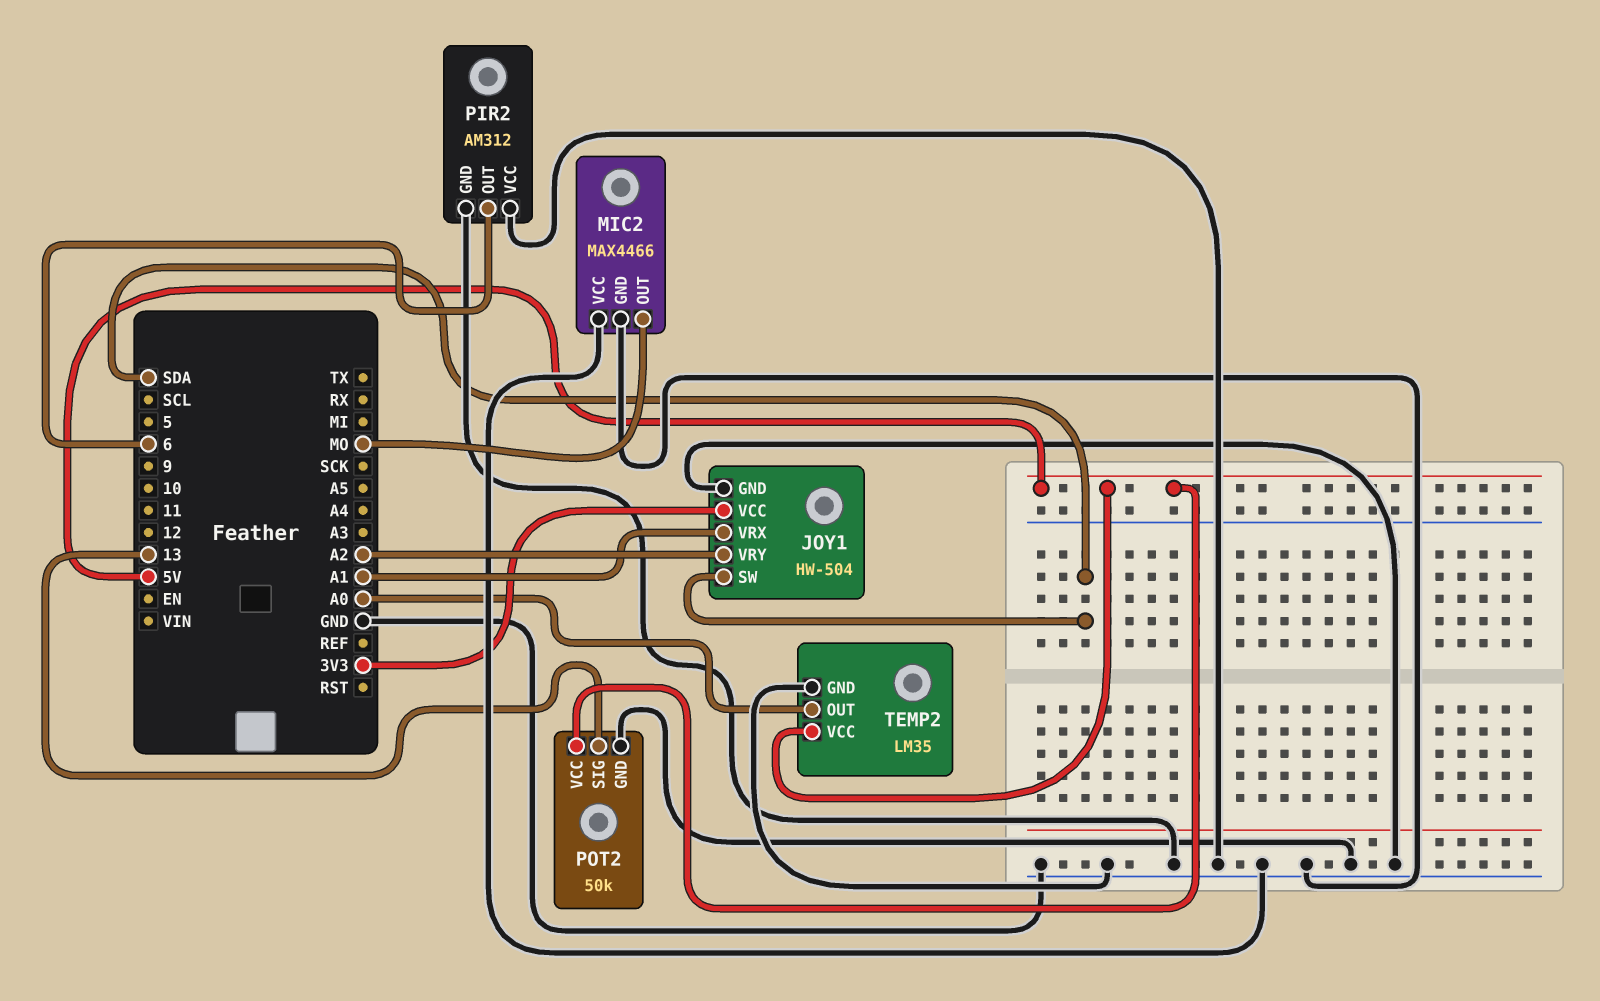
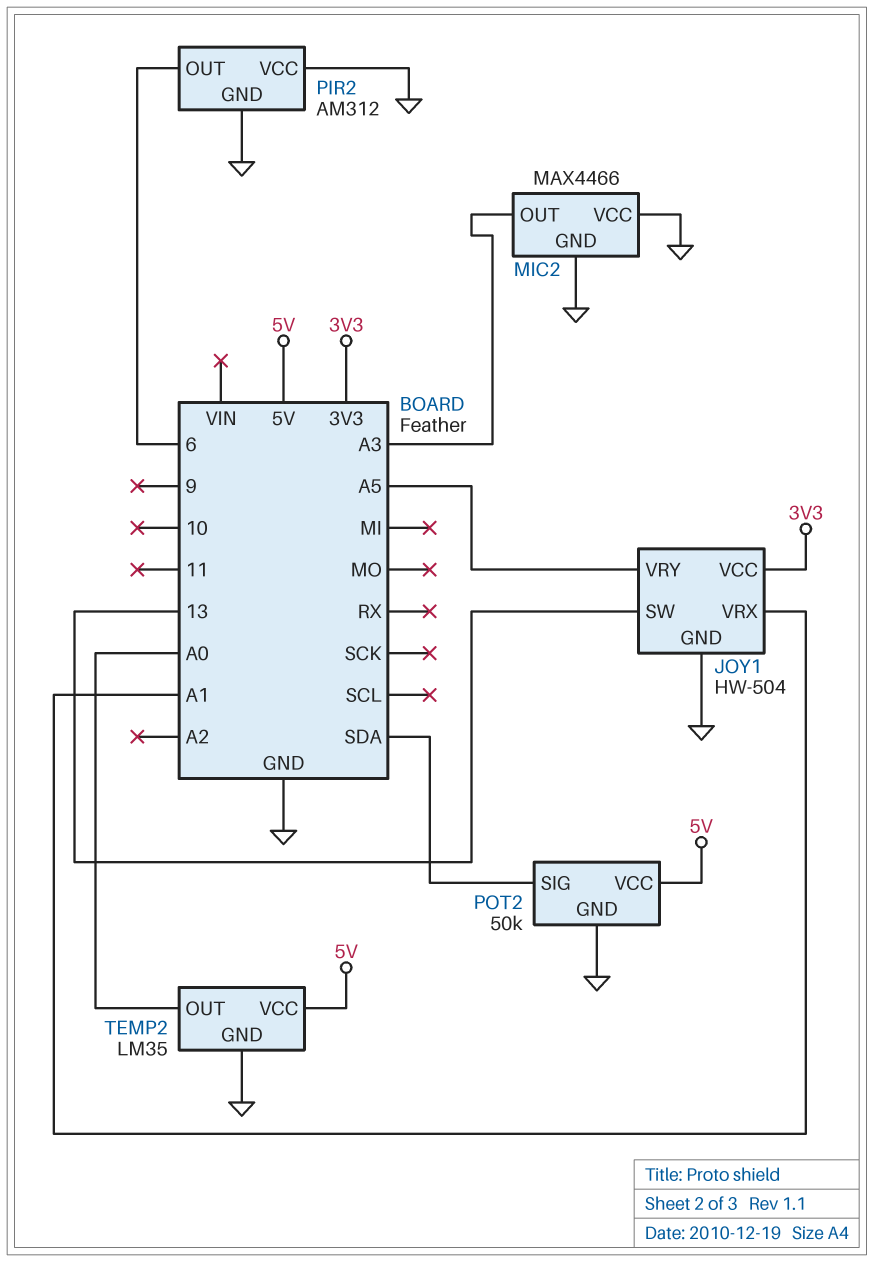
JOY1 pin SW: SDA -> 13
JOY1 pin VRY: A2 -> A5
MIC2 pin OUT: MO -> A3
POT2 pin SIG: 13 -> SDA

